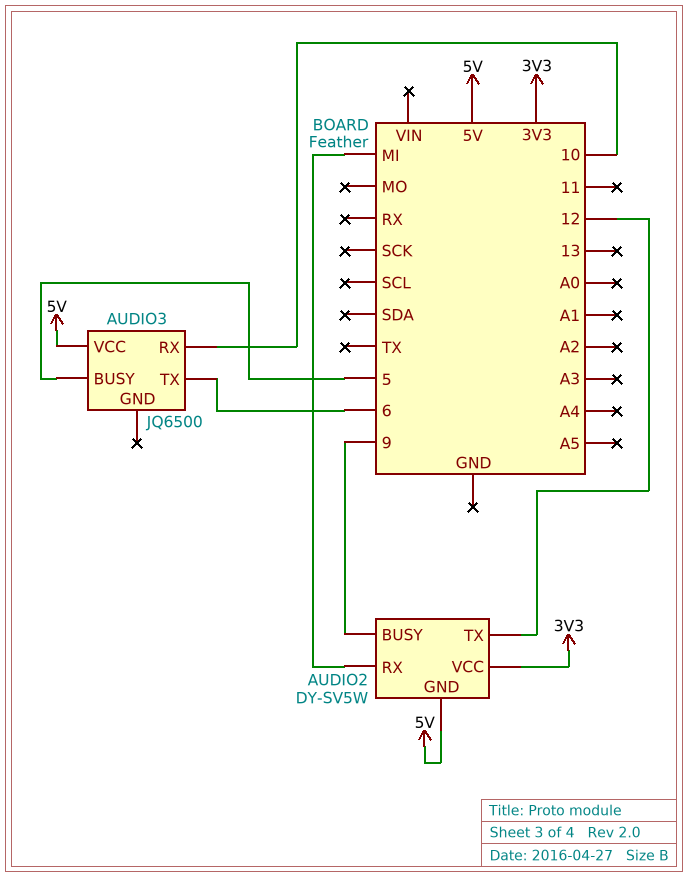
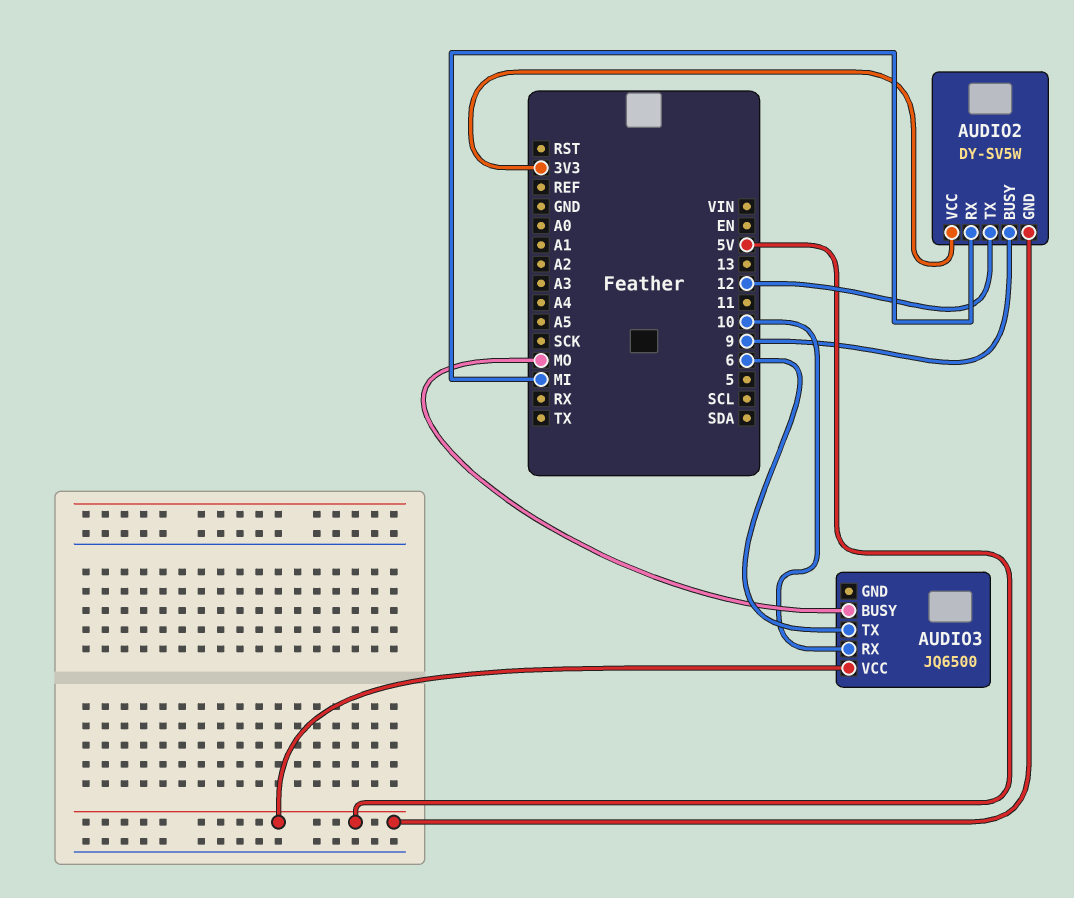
AUDIO3 pin BUSY: 5 -> MO

